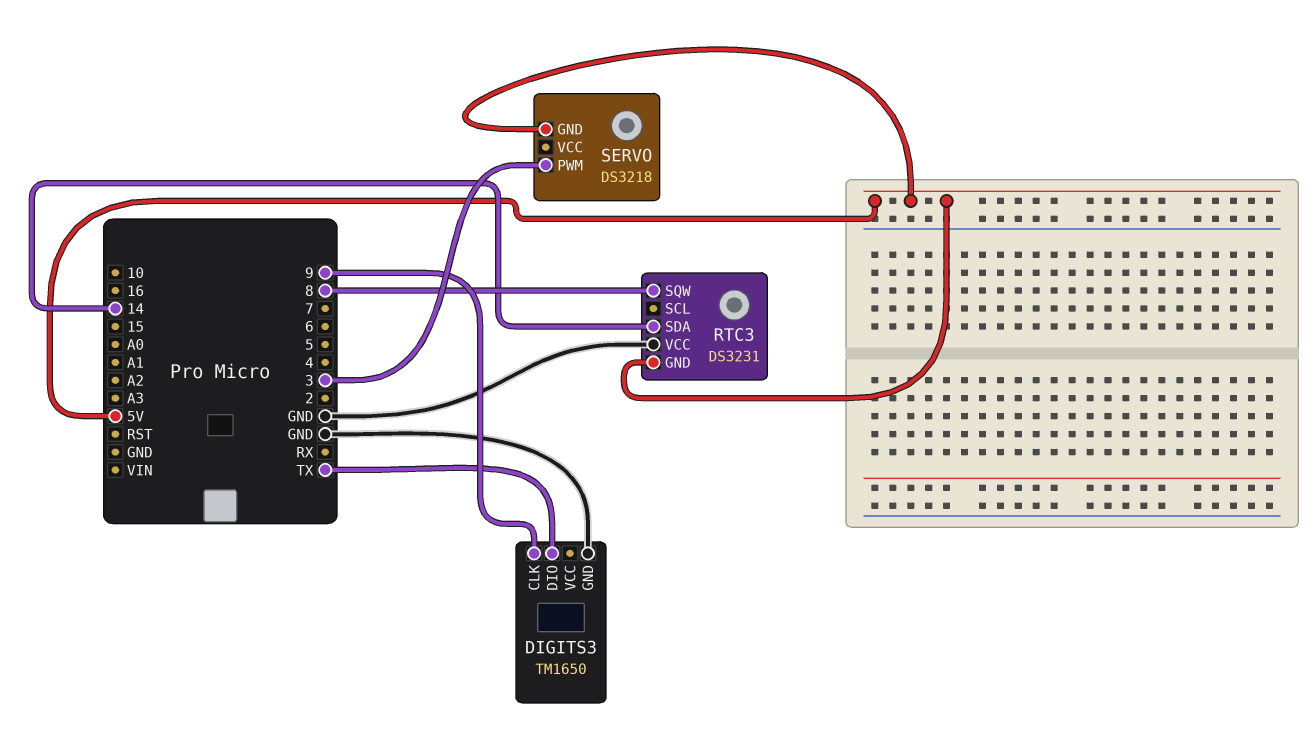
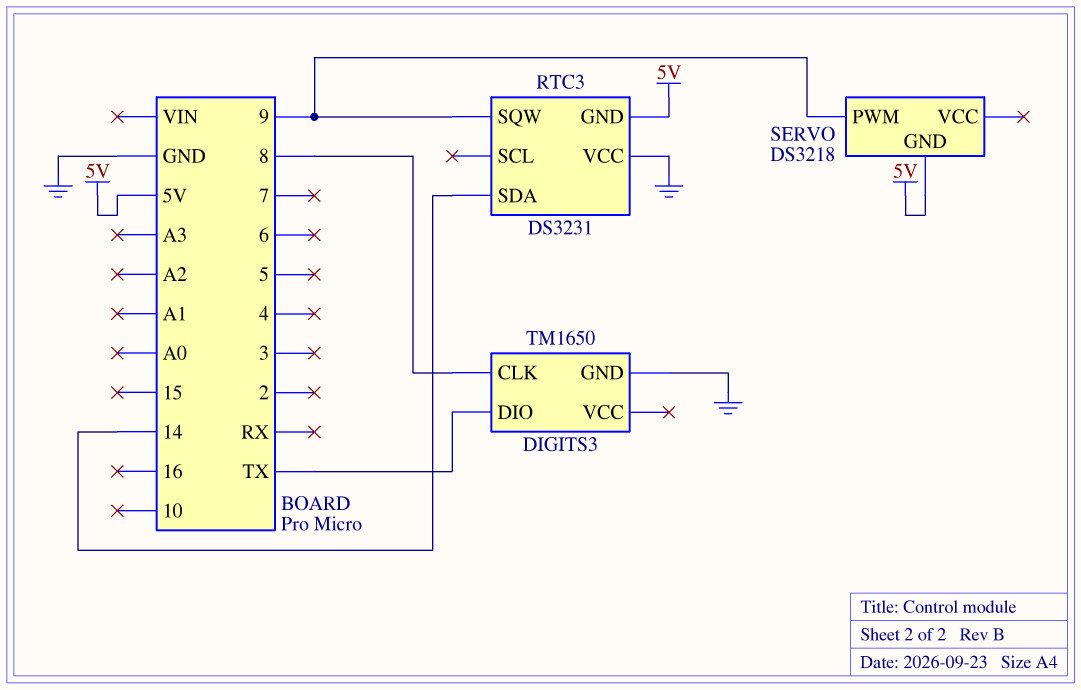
DIGITS3 pin CLK: 9 -> 8
RTC3 pin SQW: 8 -> 9
SERVO pin PWM: 3 -> 9

